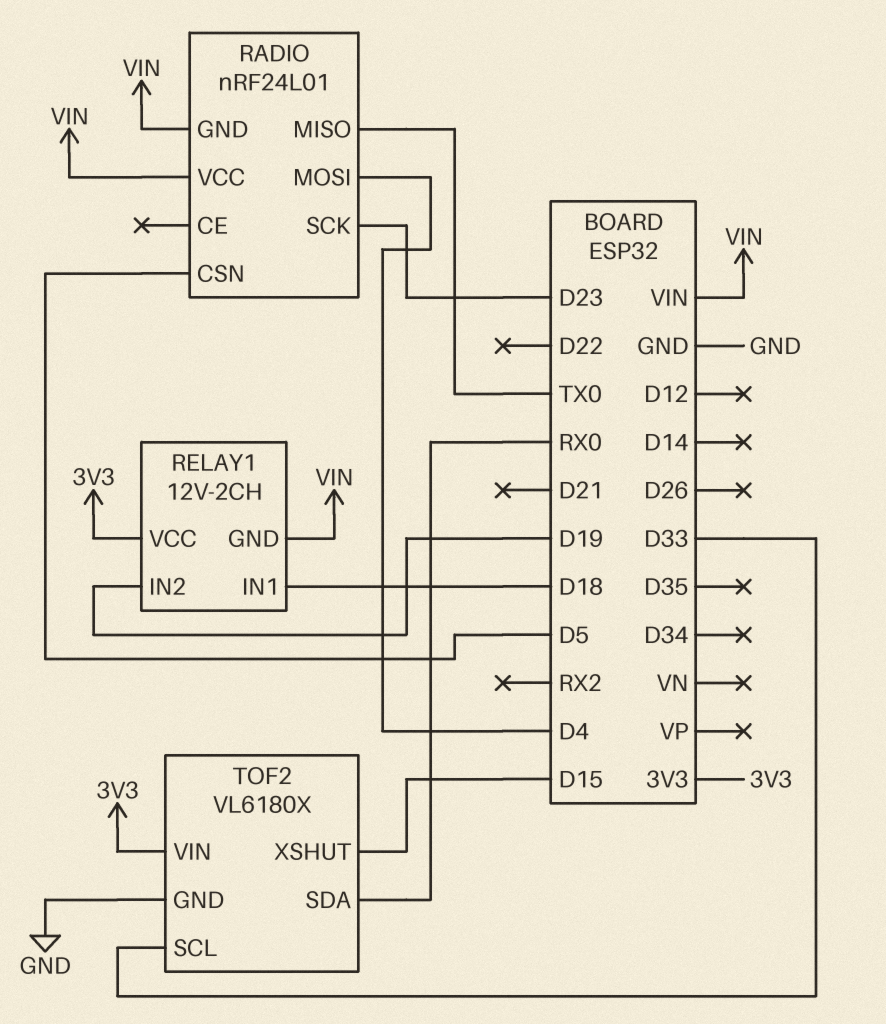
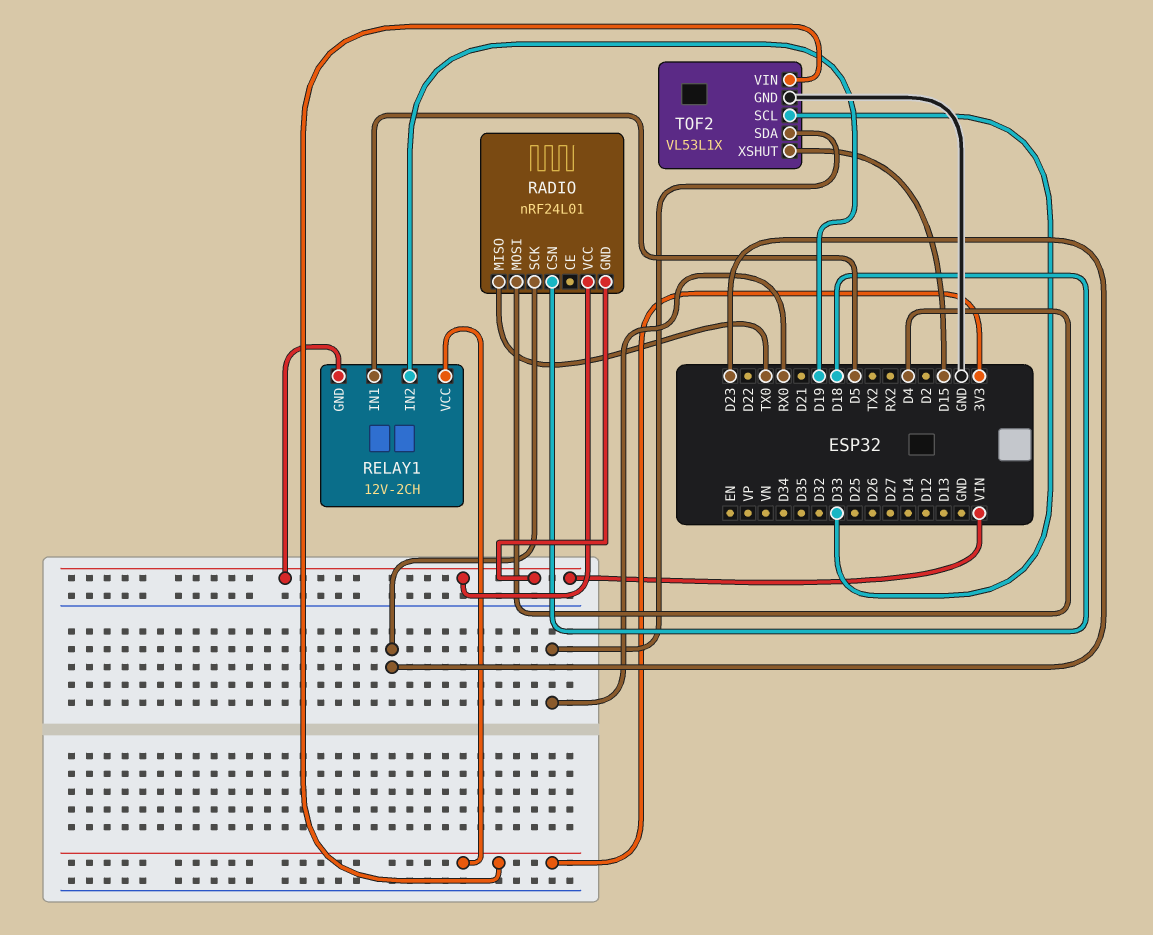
RADIO pin CSN: D5 -> D18
RELAY1 pin IN1: D18 -> D5
TOF2: VL6180X -> VL53L1X

